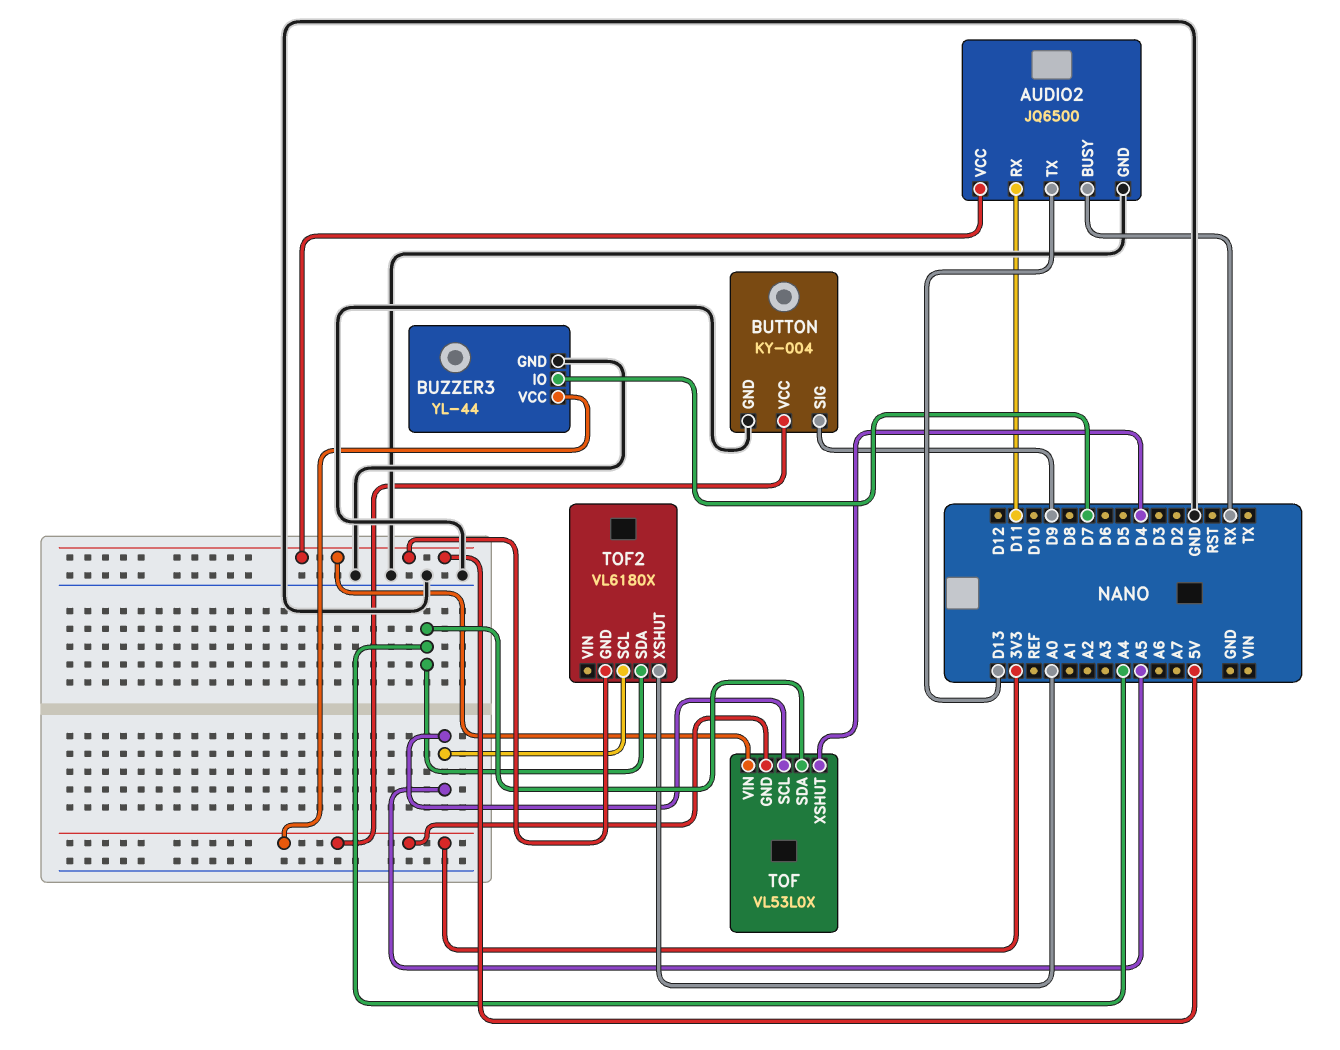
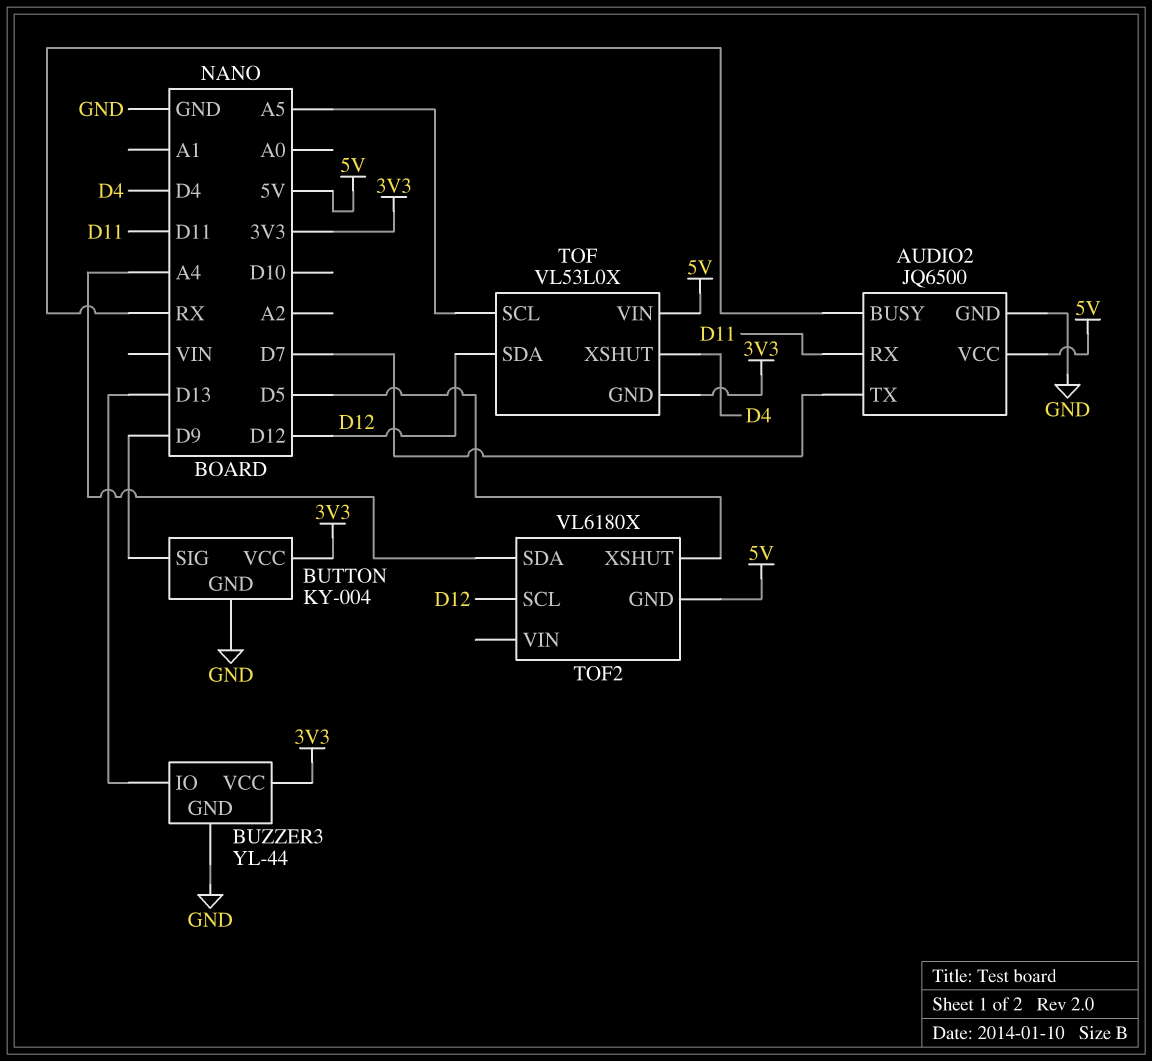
AUDIO2 pin TX: D13 -> D7
BUZZER3 pin IO: D7 -> D13
TOF pin SDA: A4 -> D12
TOF2 pin SCL: A5 -> D12
TOF2 pin XSHUT: A0 -> D5

